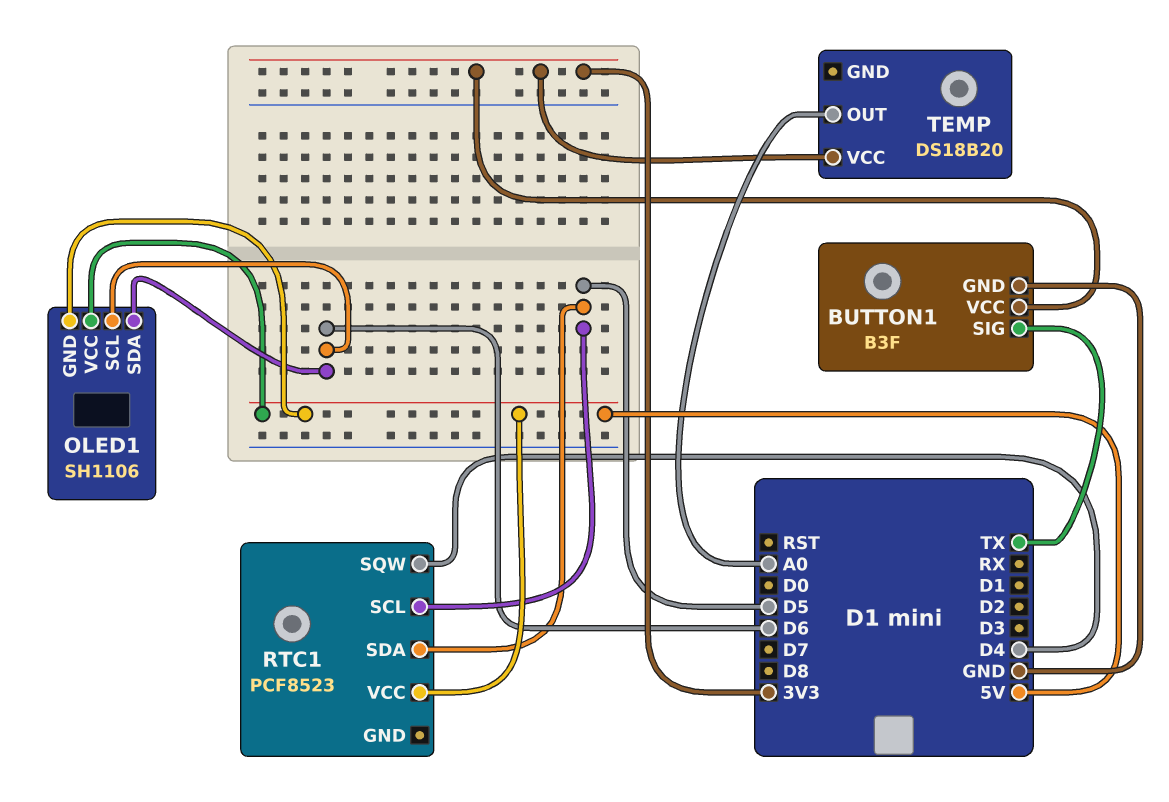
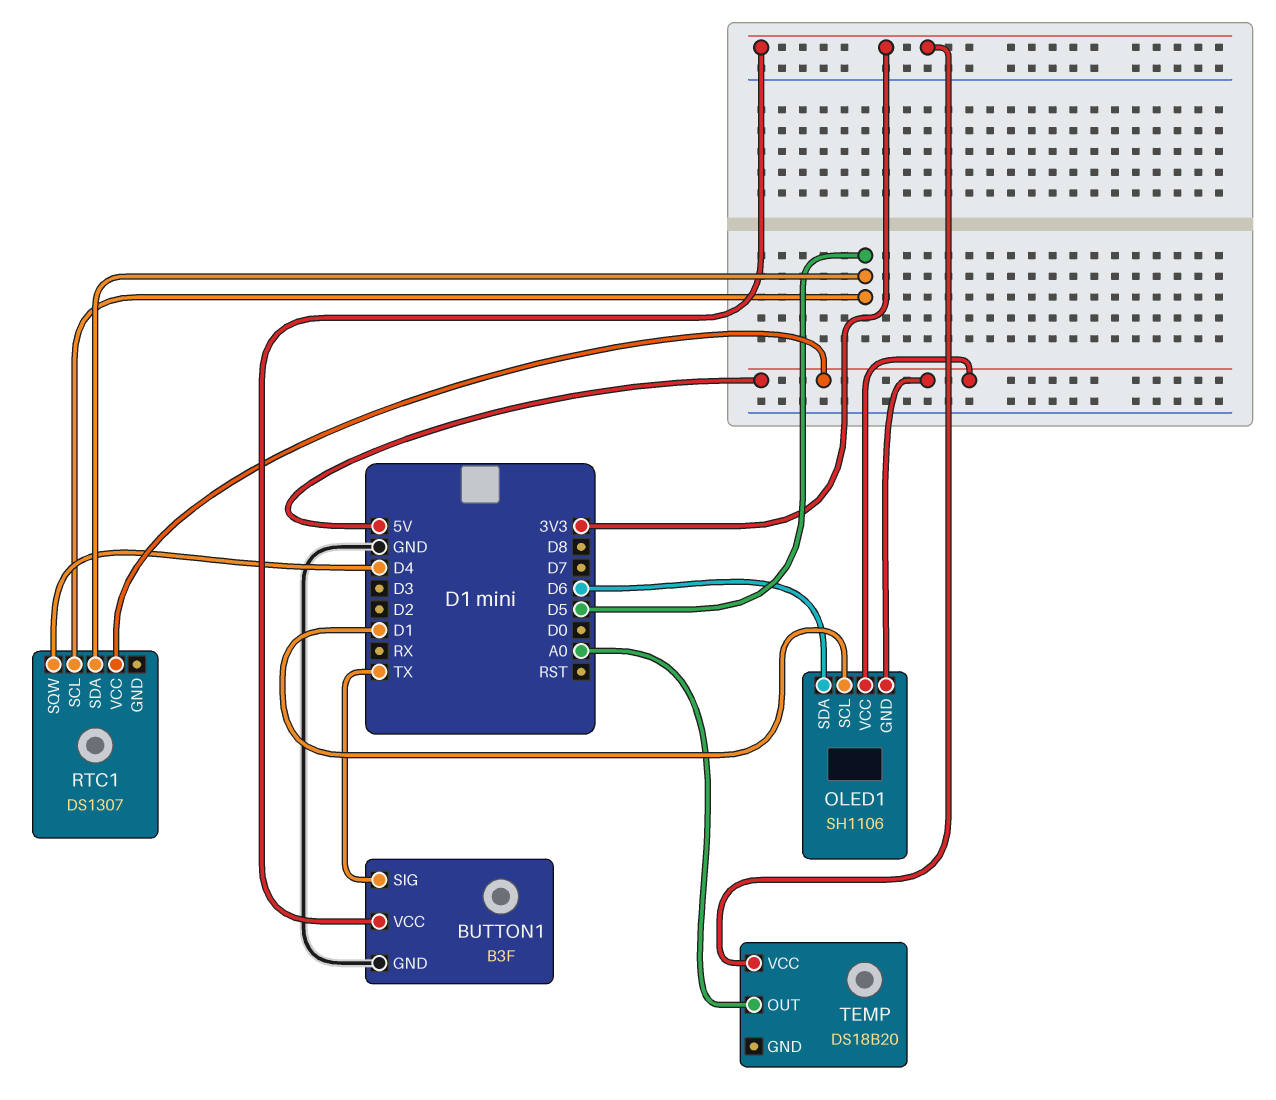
OLED1 pin SCL: D6 -> D1
RTC1: PCF8523 -> DS1307

